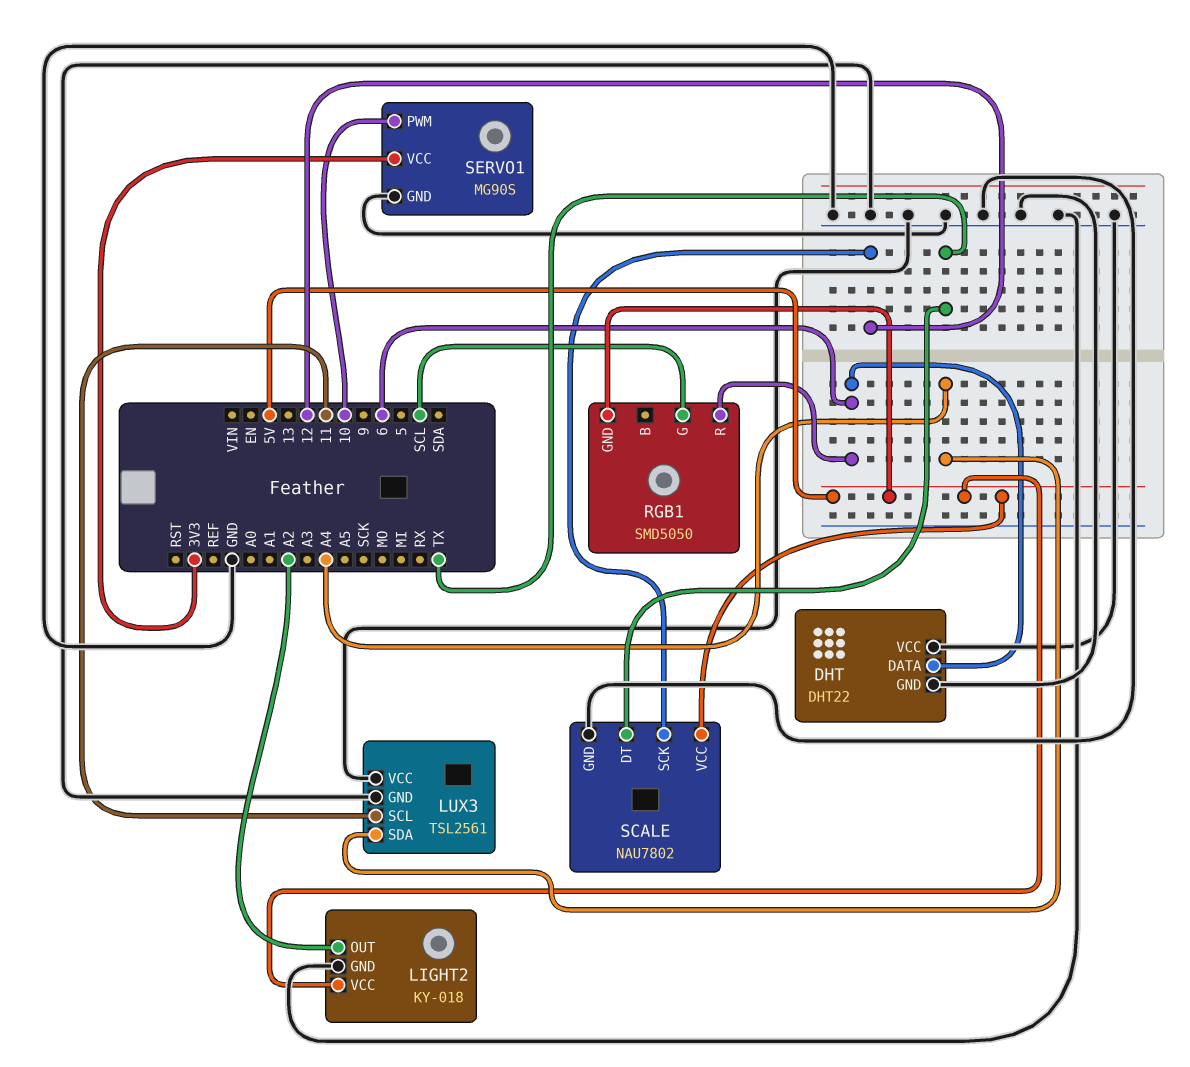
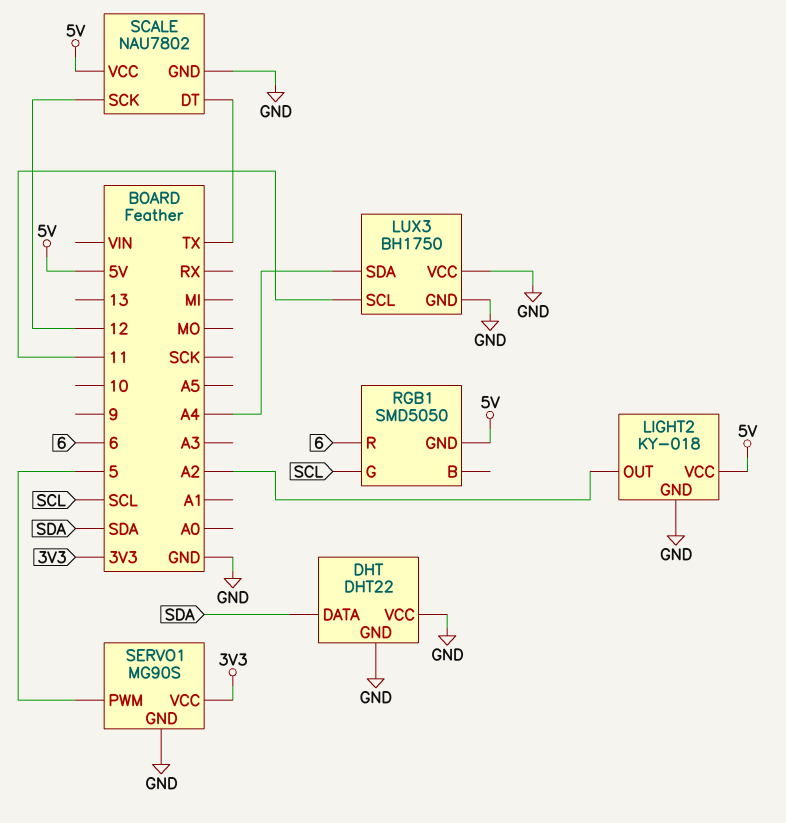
DHT pin DATA: 6 -> SDA
LUX3: TSL2561 -> BH1750
SERVO1 pin PWM: 10 -> 5

